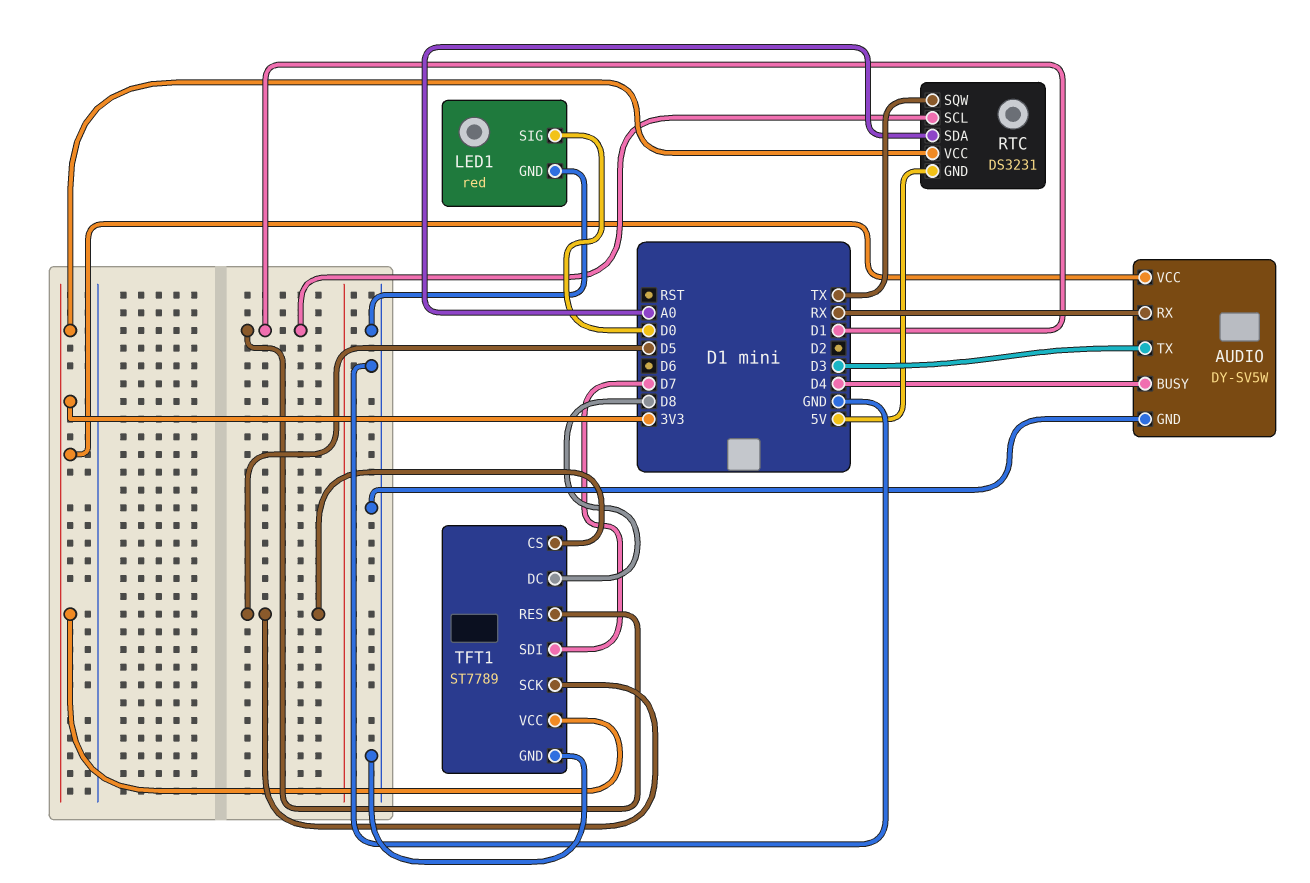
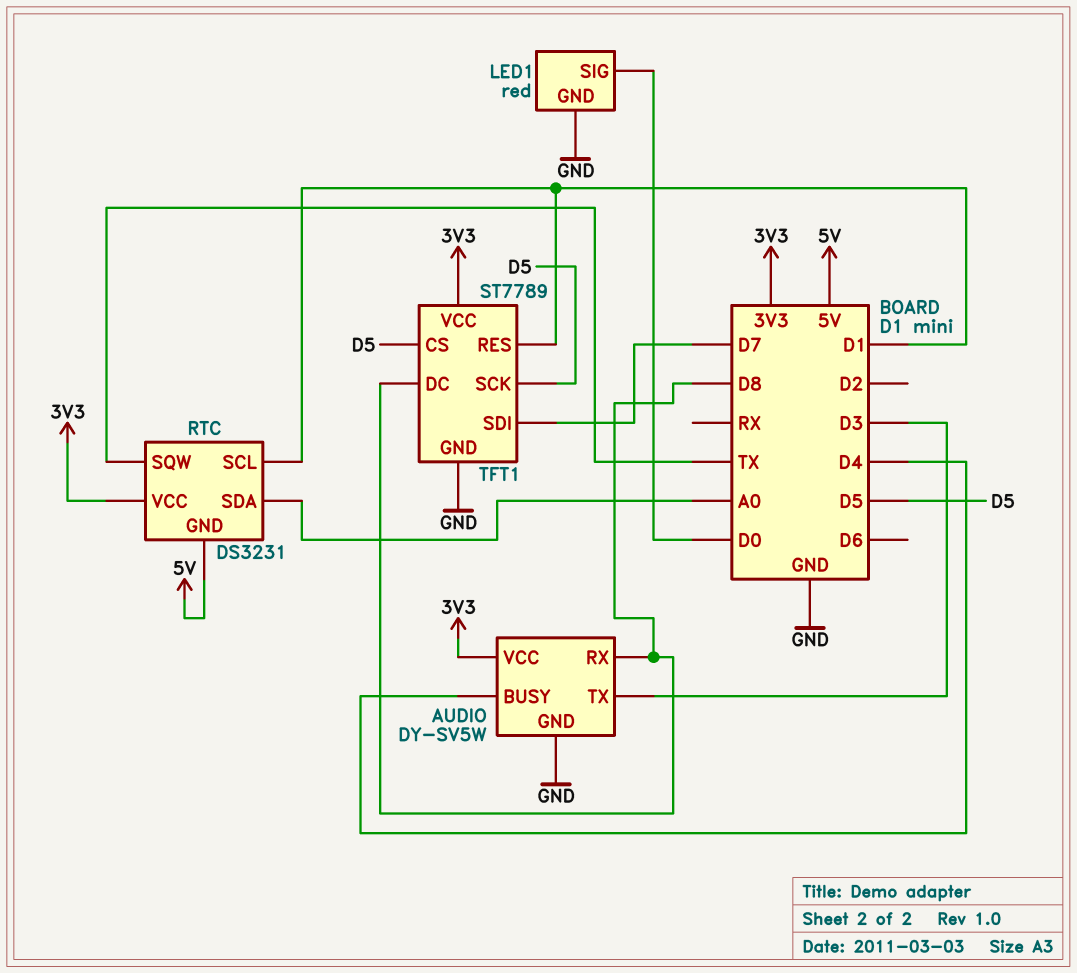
AUDIO pin RX: RX -> D8

